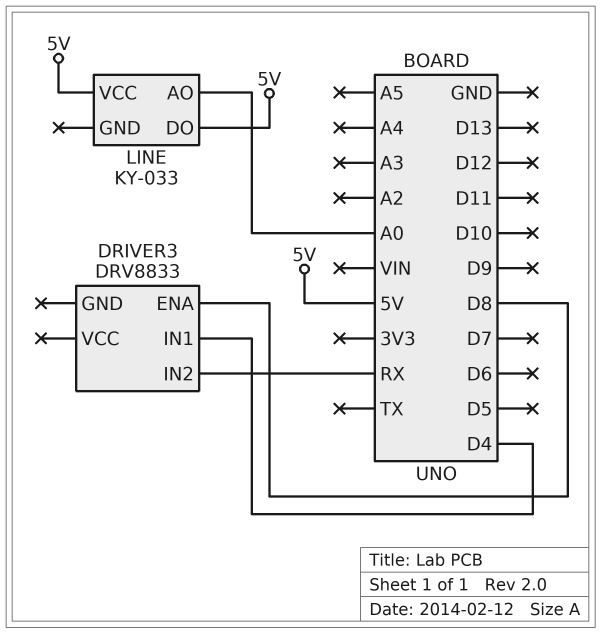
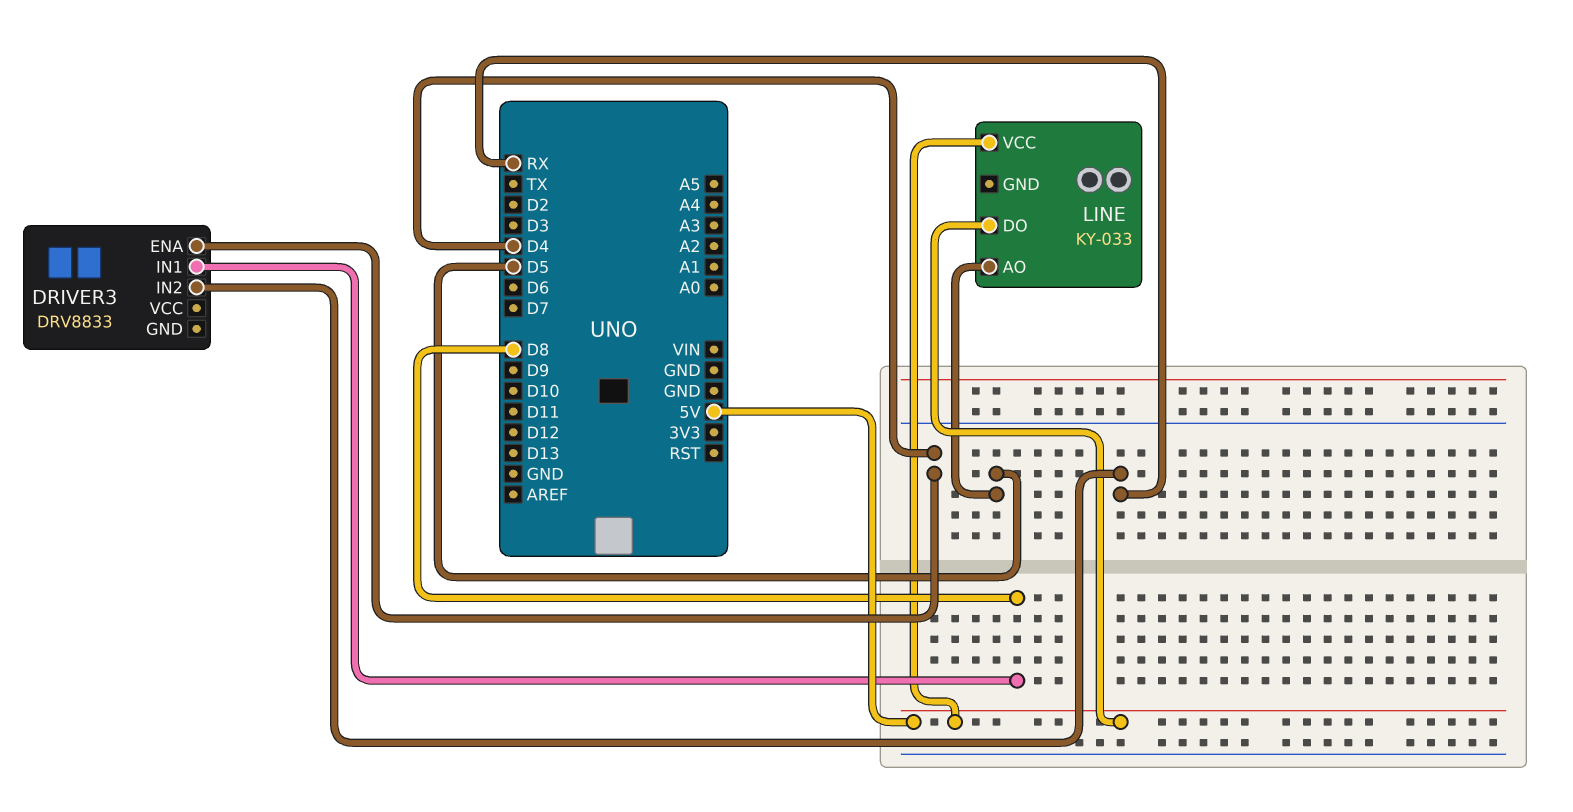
DRIVER3 pin ENA: D8 -> D4
DRIVER3 pin IN1: D4 -> D8
LINE pin AO: A0 -> D5

